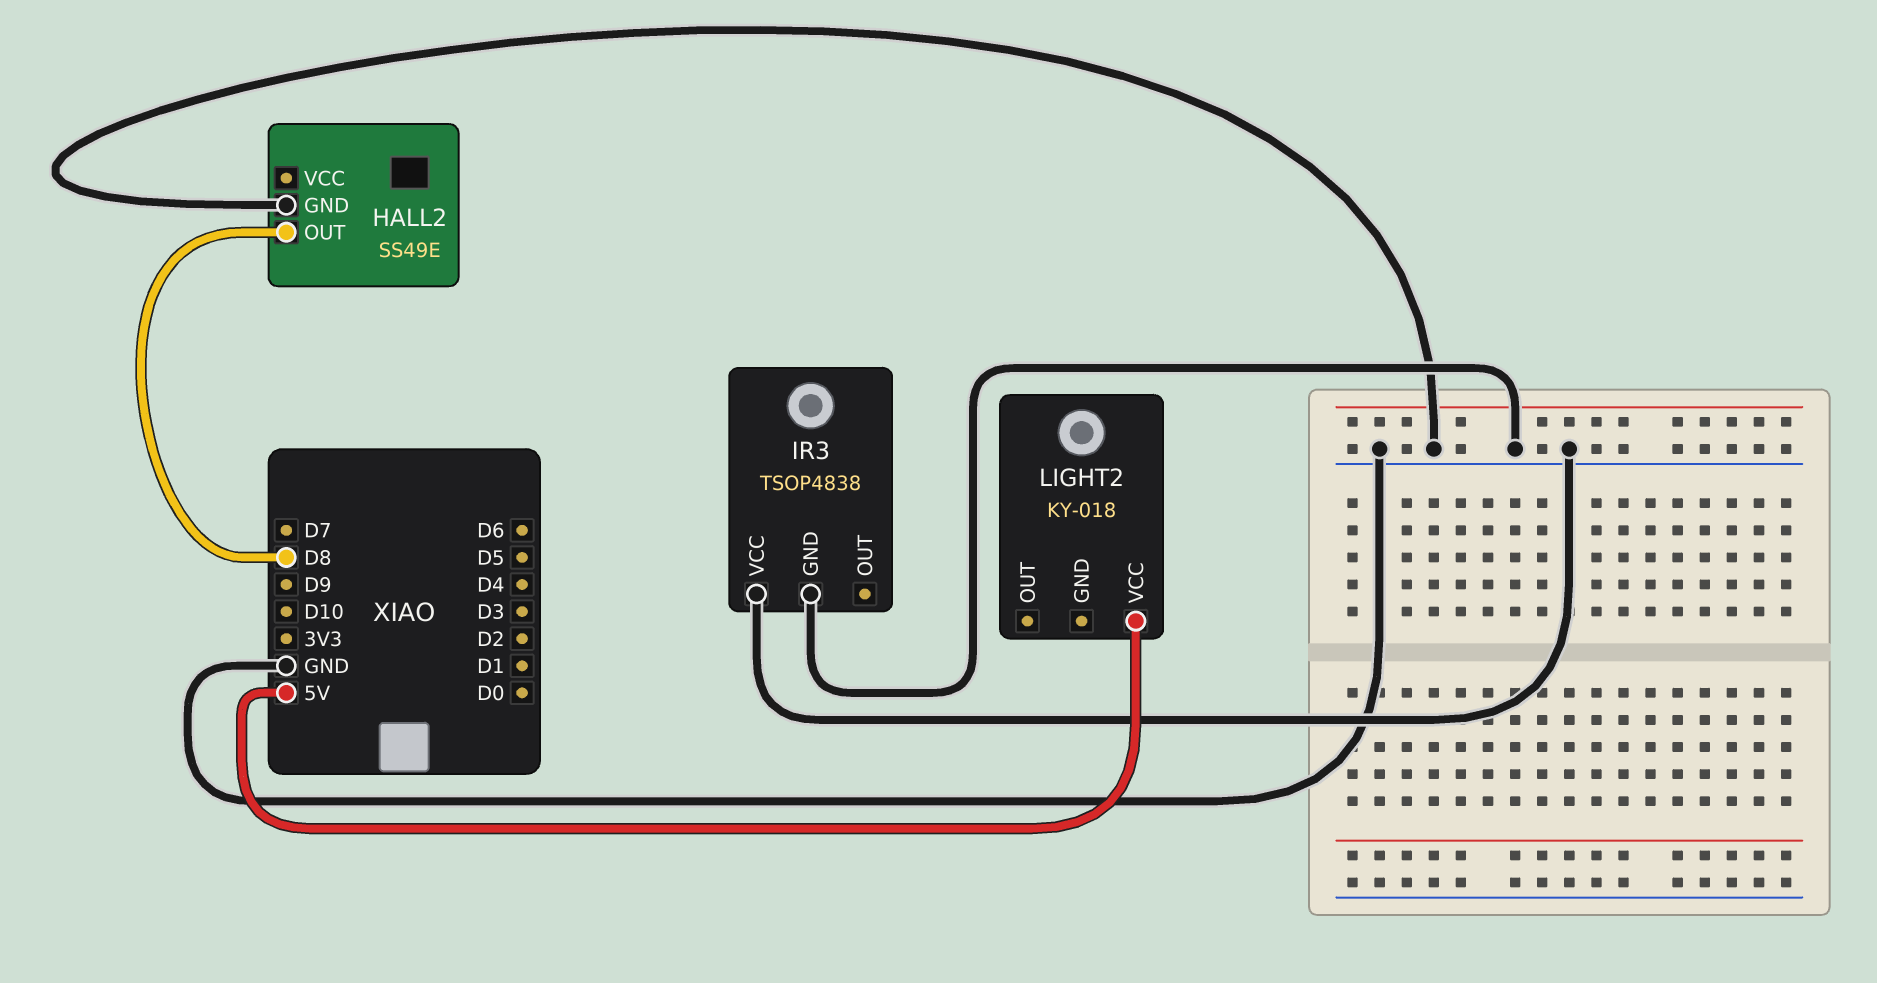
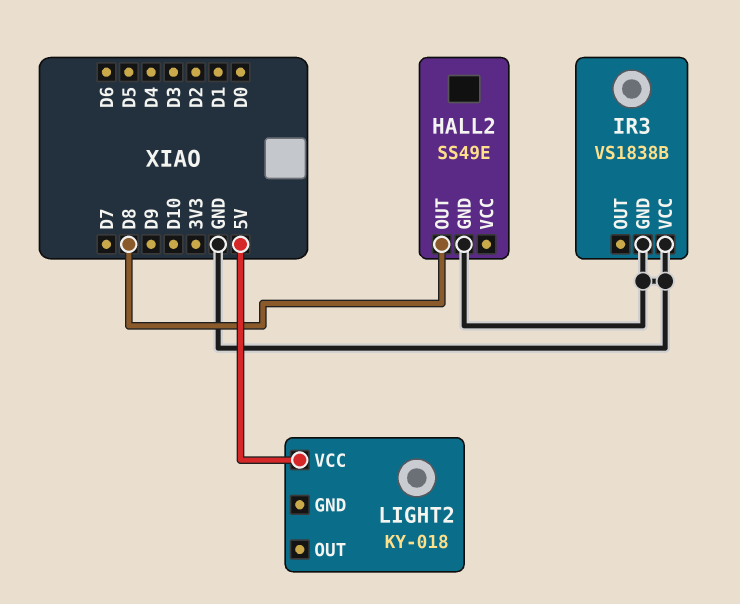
IR3: TSOP4838 -> VS1838B

